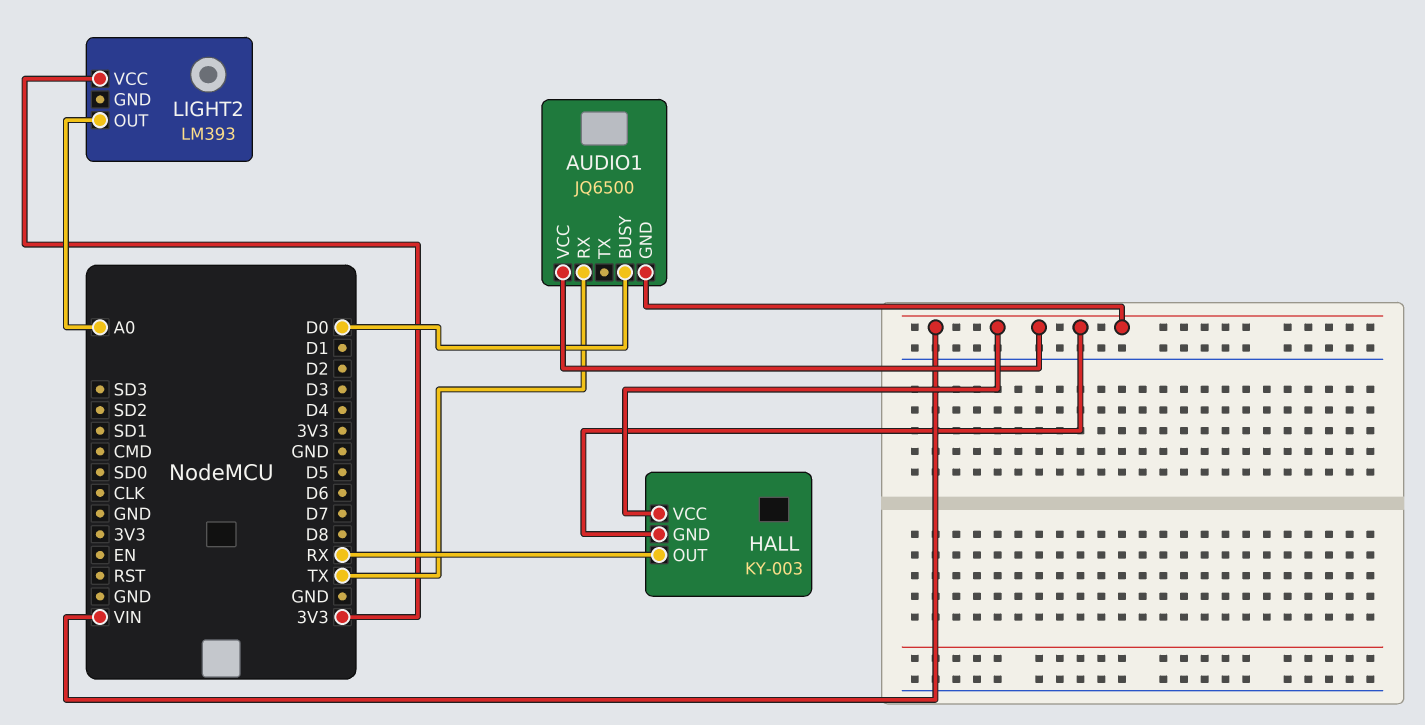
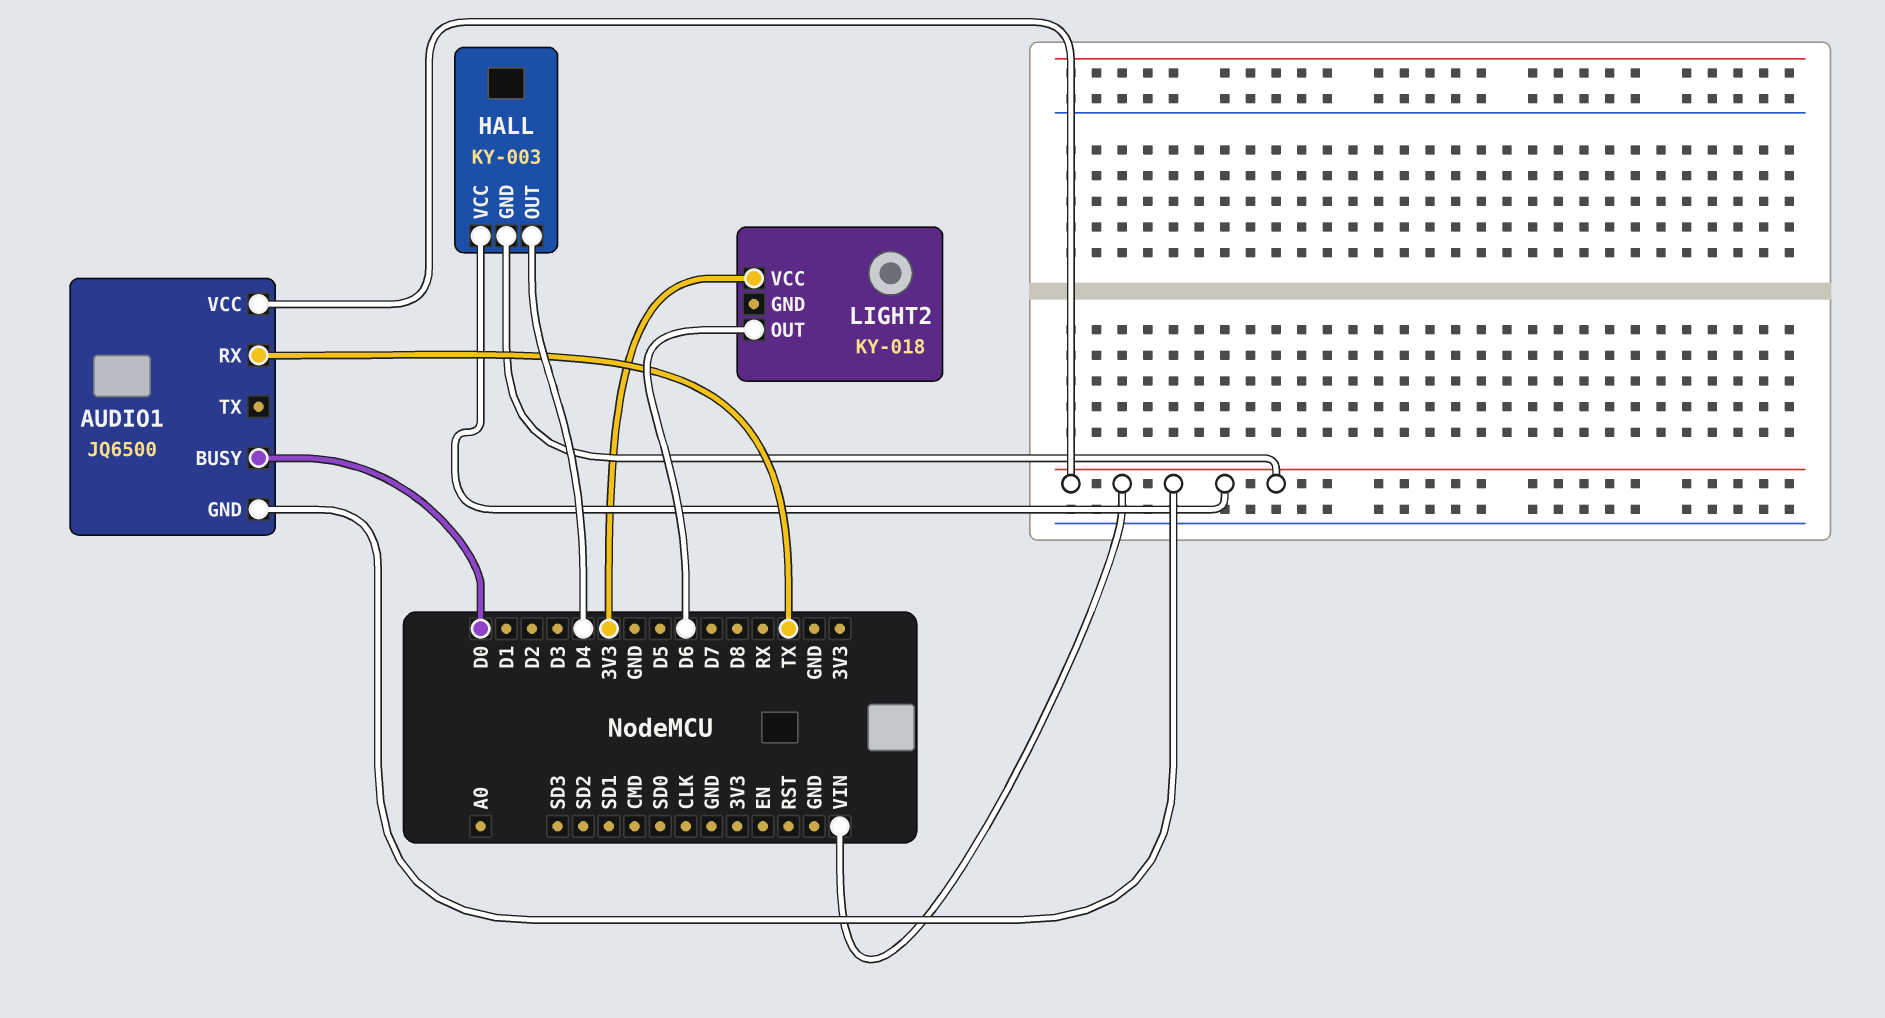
HALL pin OUT: RX -> D4
LIGHT2: LM393 -> KY-018
LIGHT2 pin OUT: A0 -> D6

